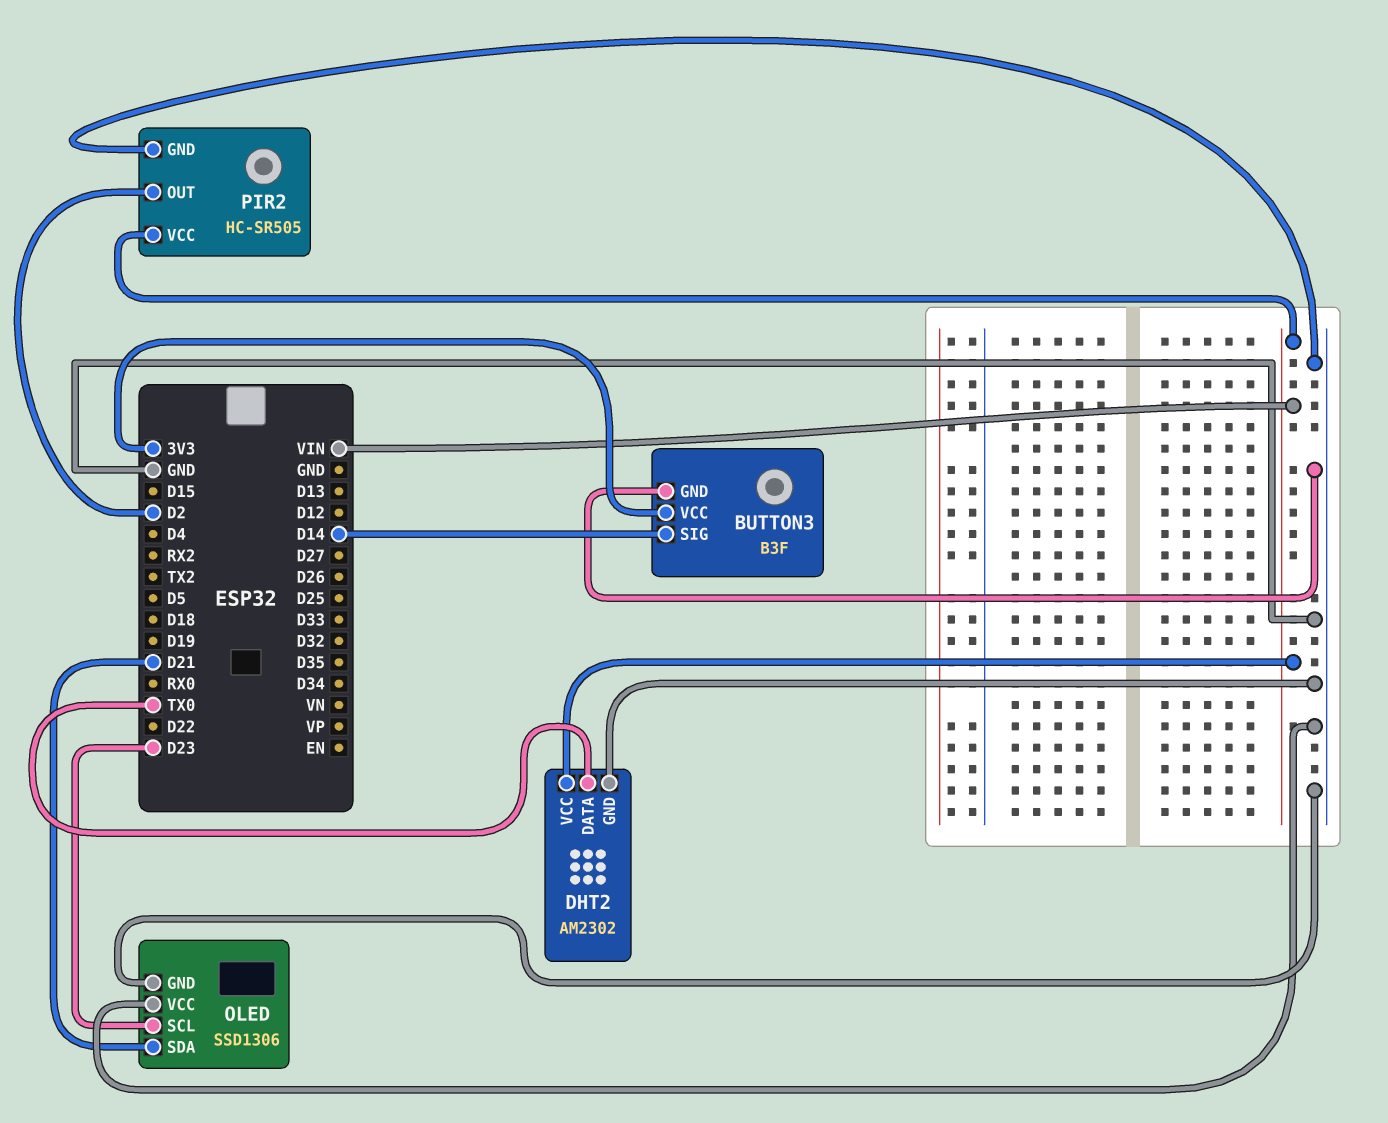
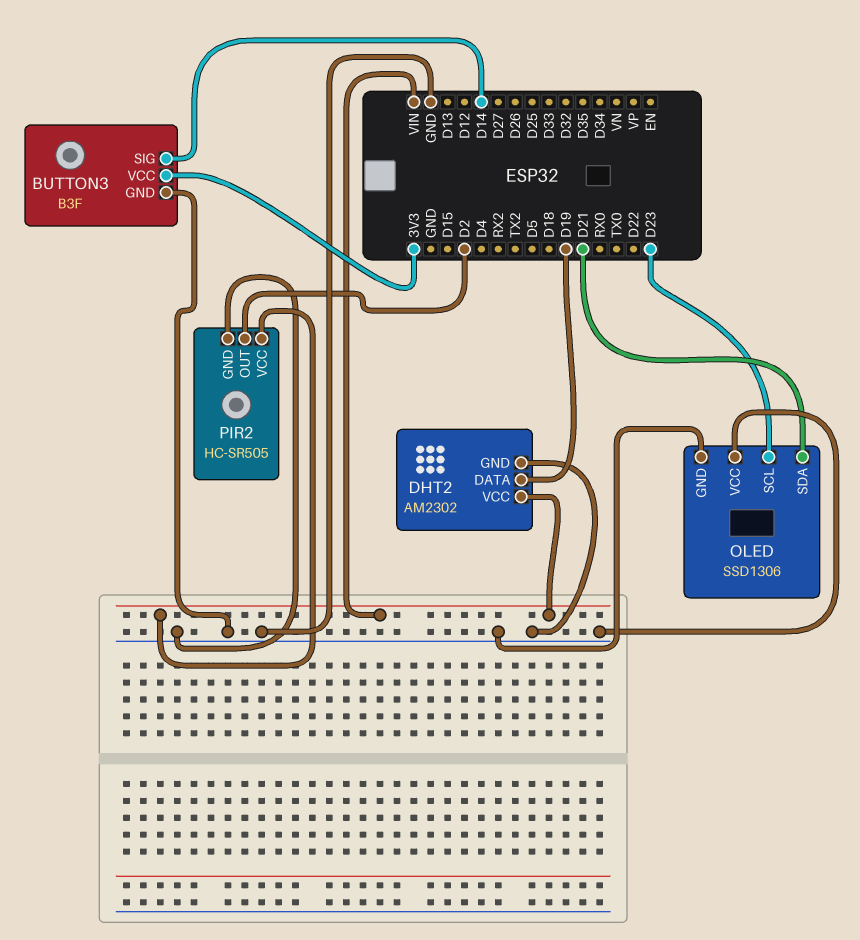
DHT2 pin DATA: TX0 -> D19

